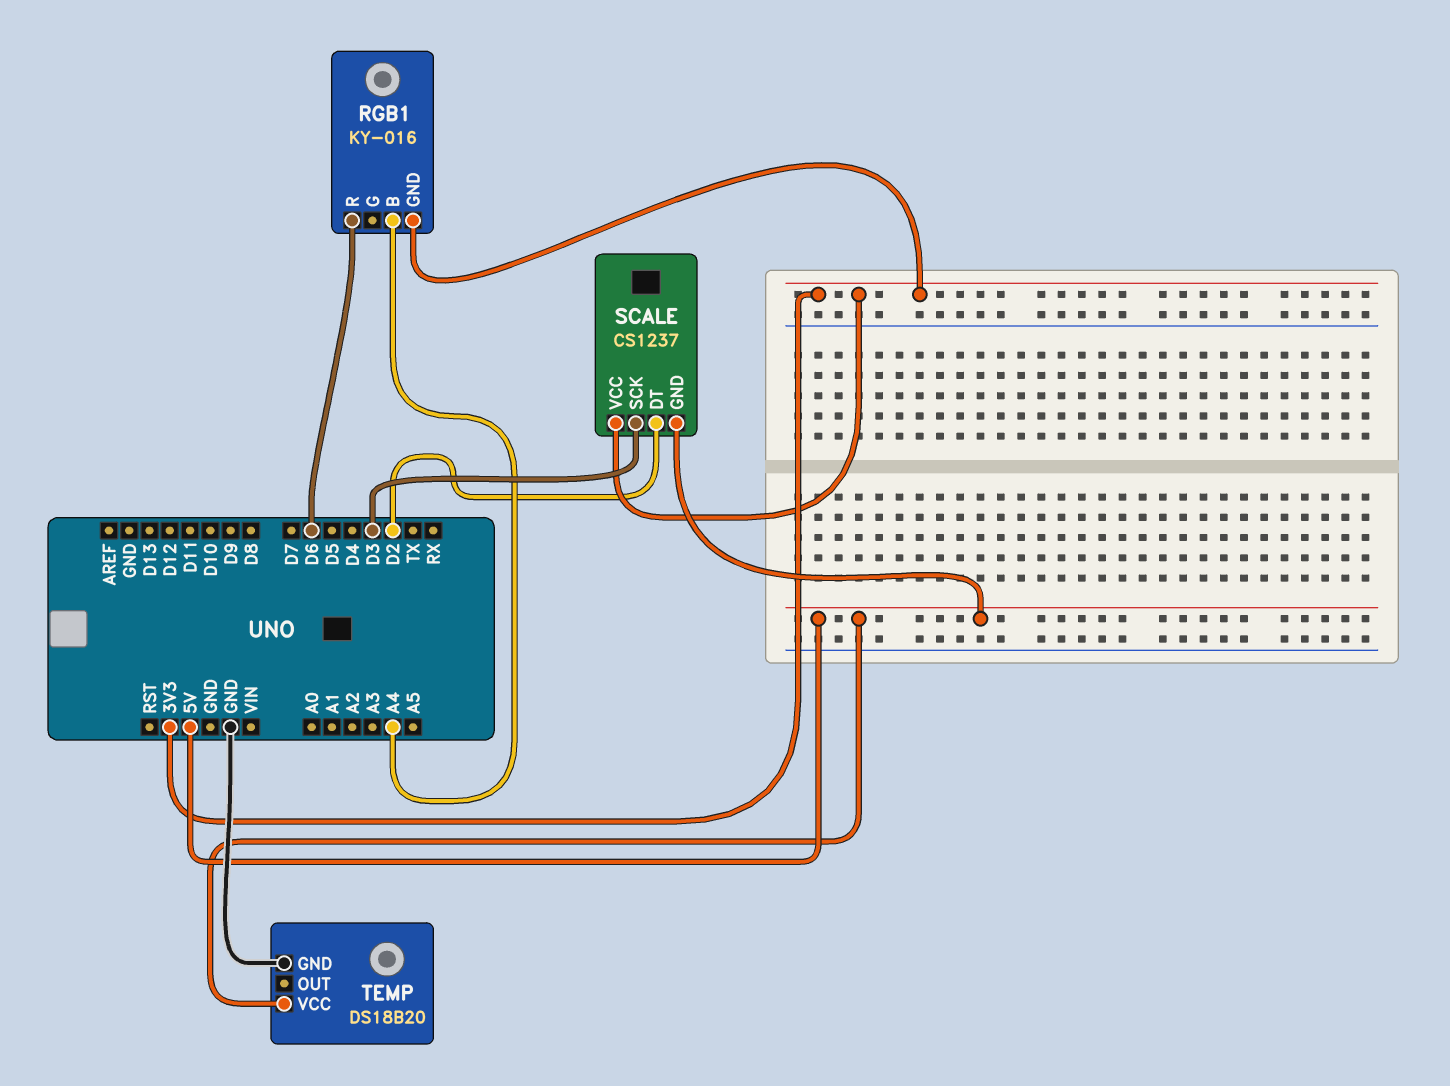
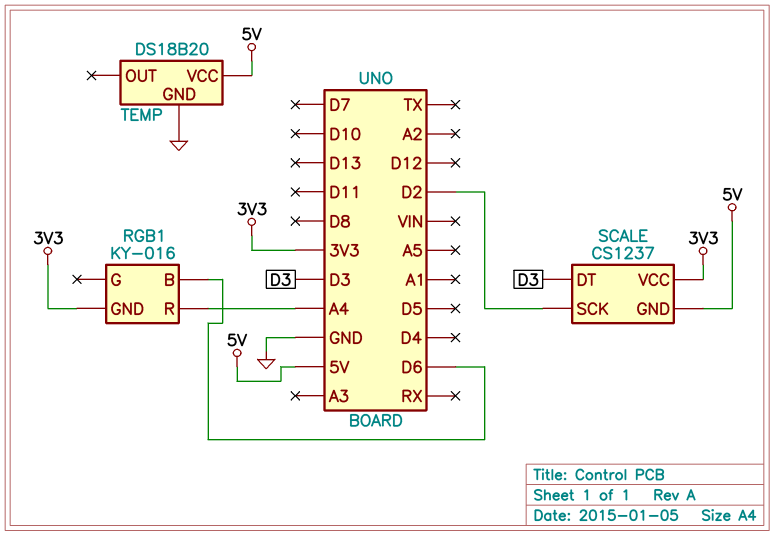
RGB1 pin B: A4 -> D6
RGB1 pin R: D6 -> A4
SCALE pin DT: D2 -> D3
SCALE pin SCK: D3 -> D2

